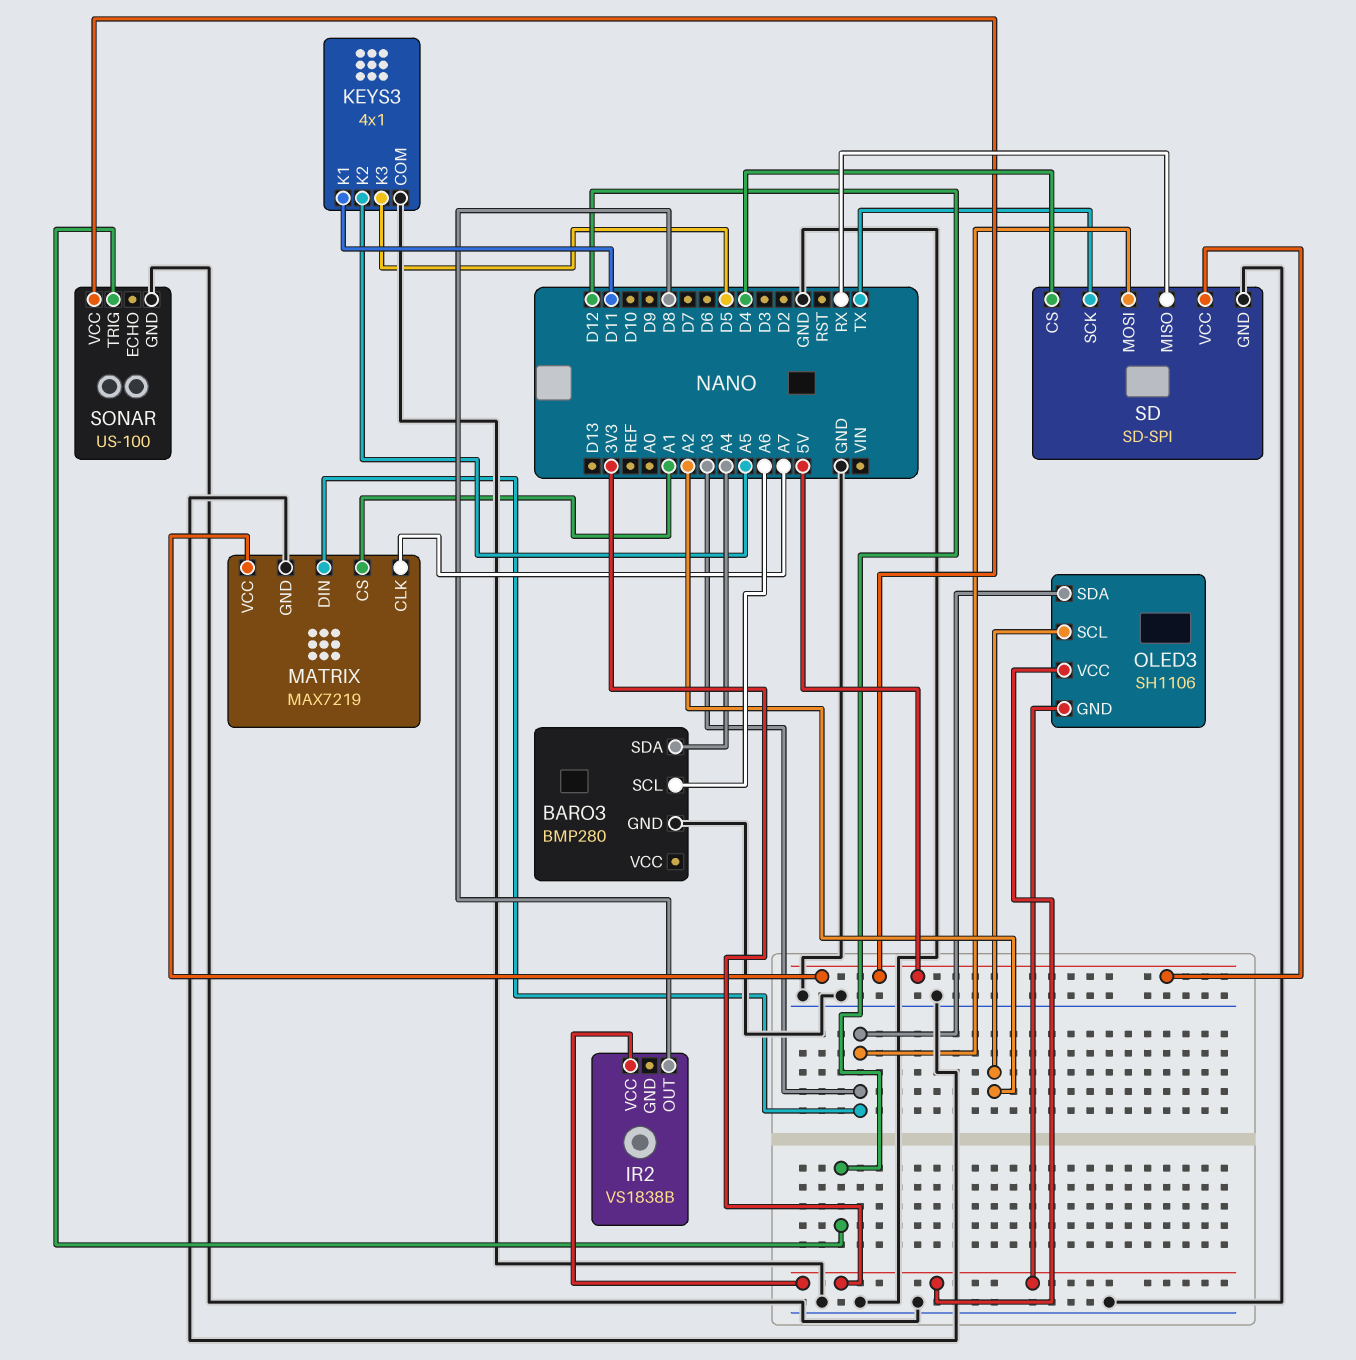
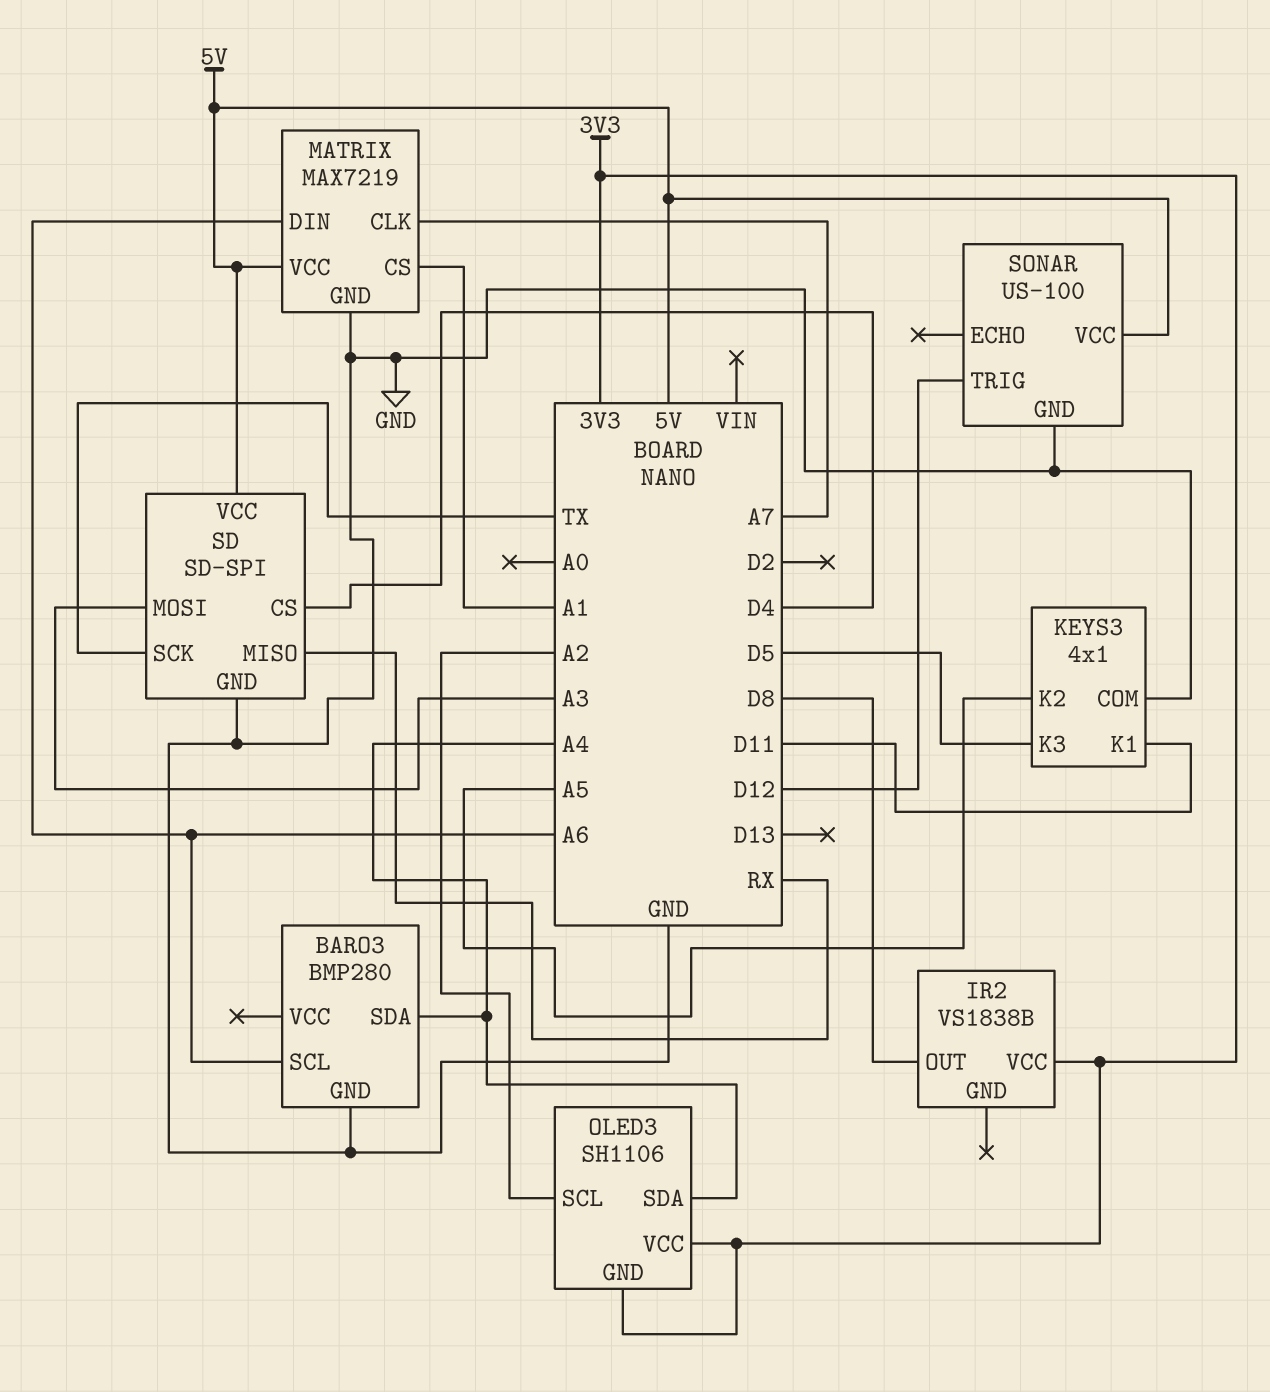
MATRIX pin DIN: A3 -> A6
OLED3 pin SDA: A3 -> A4

